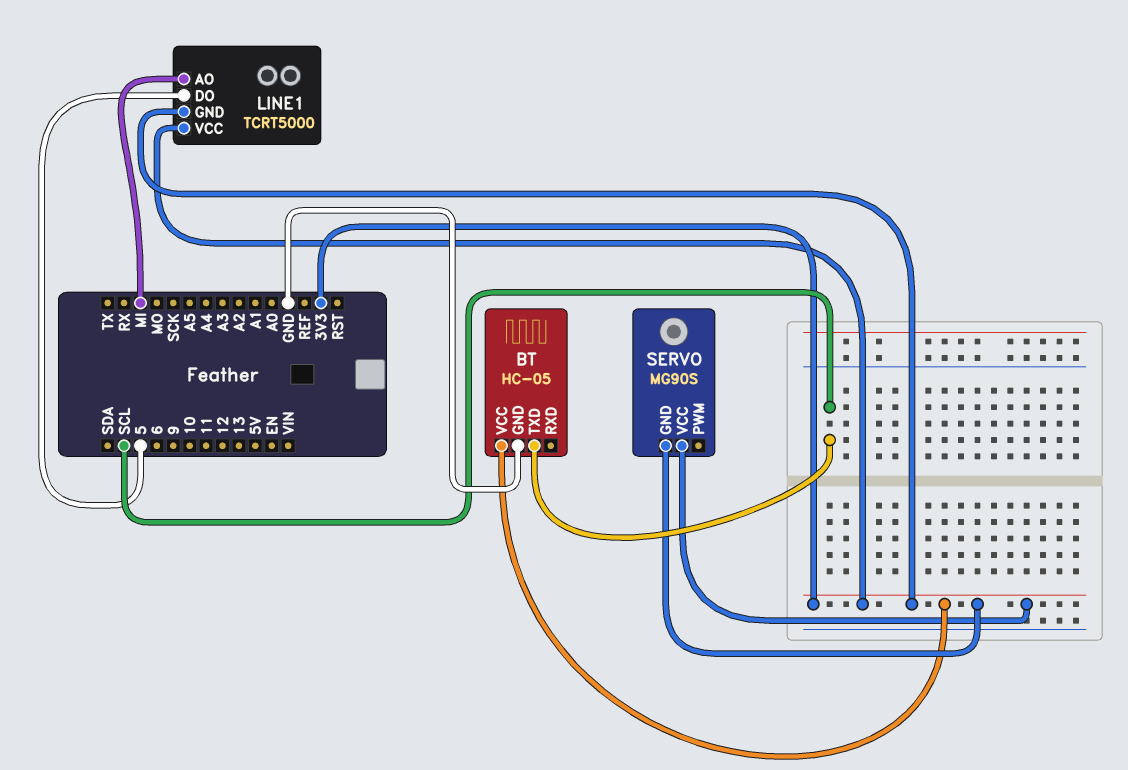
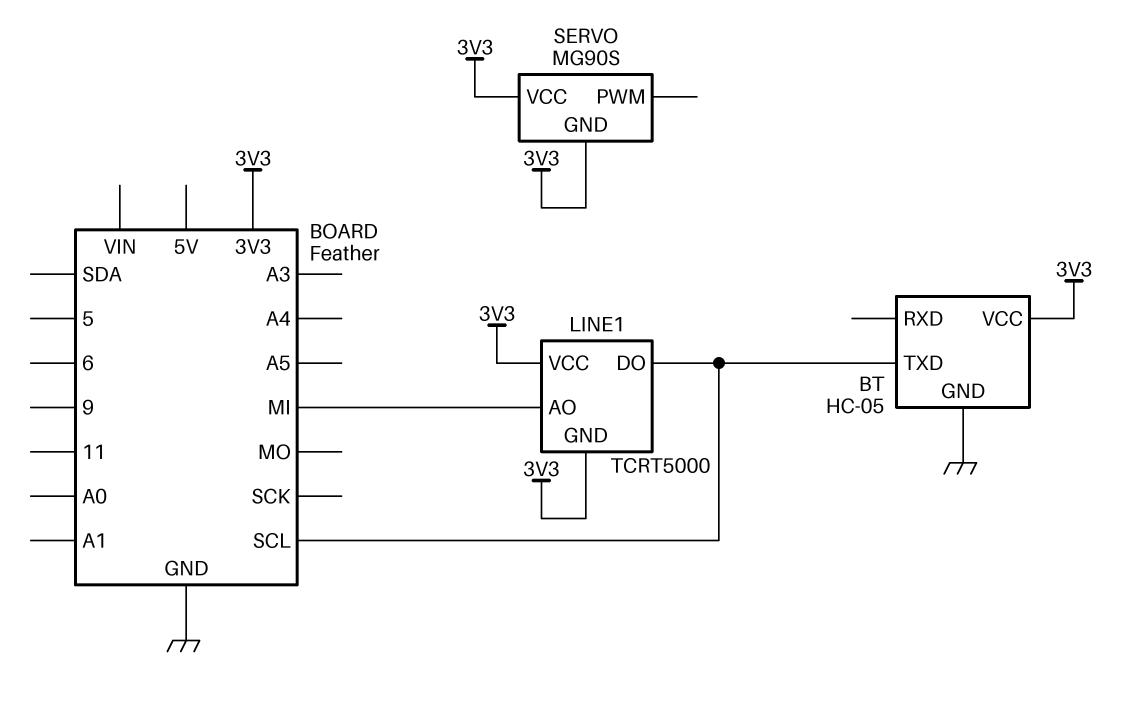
LINE1 pin DO: 5 -> SCL

